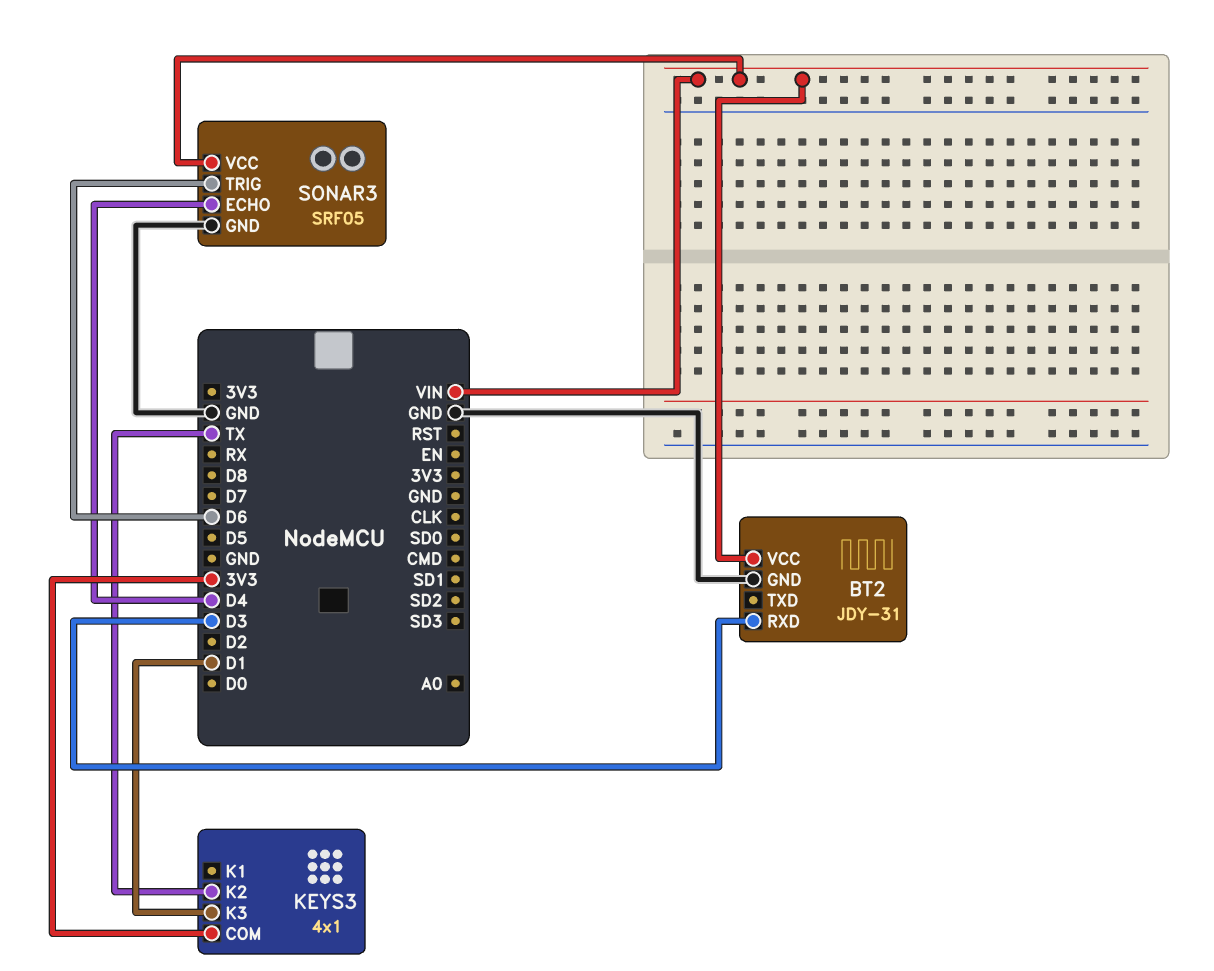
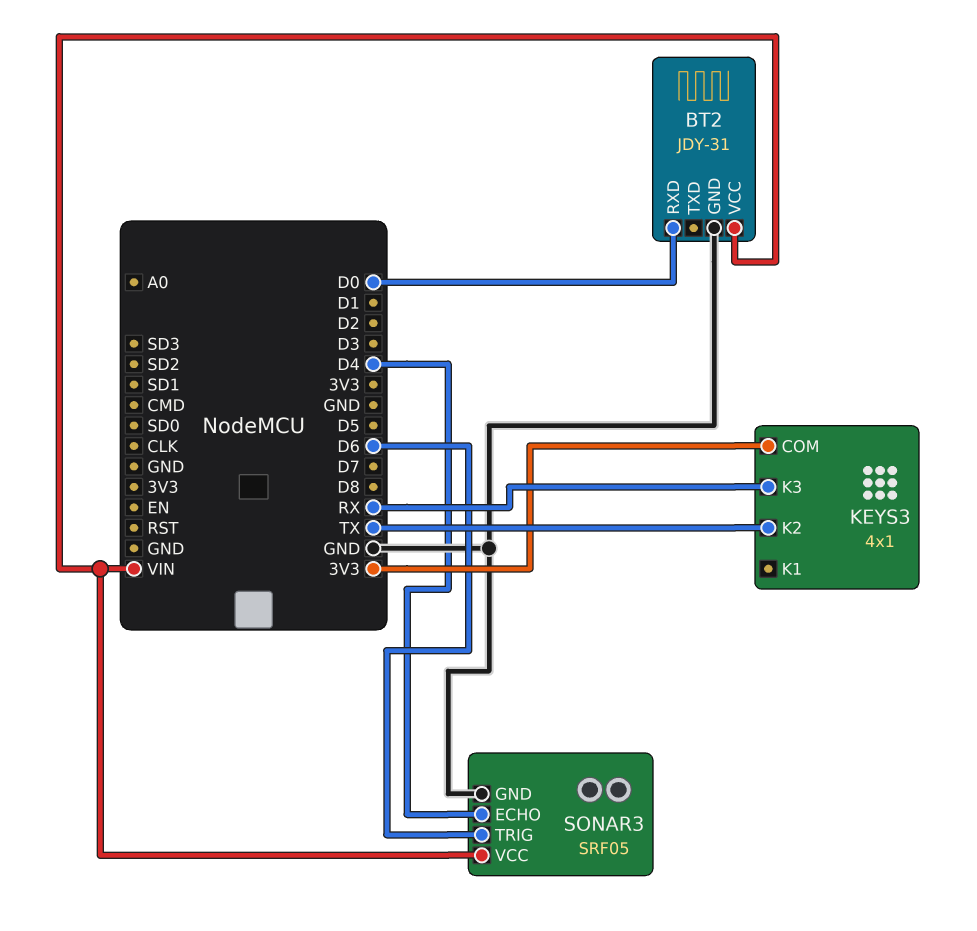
BT2 pin RXD: D3 -> D0
KEYS3 pin K3: D1 -> RX

